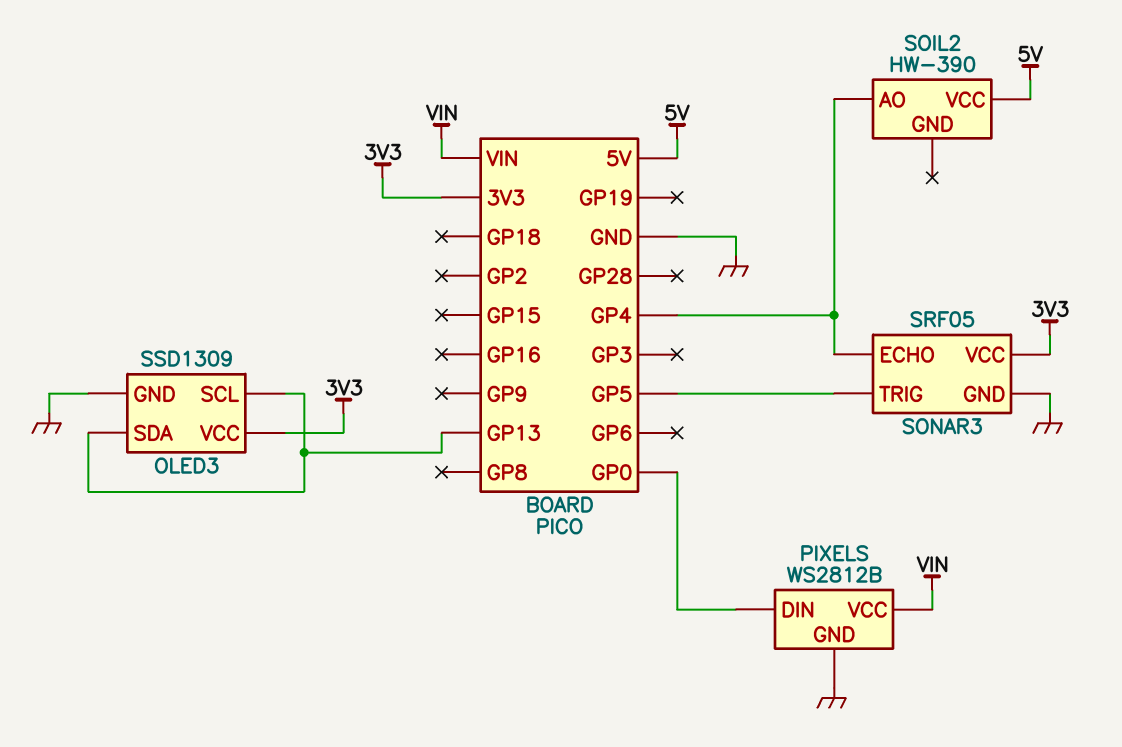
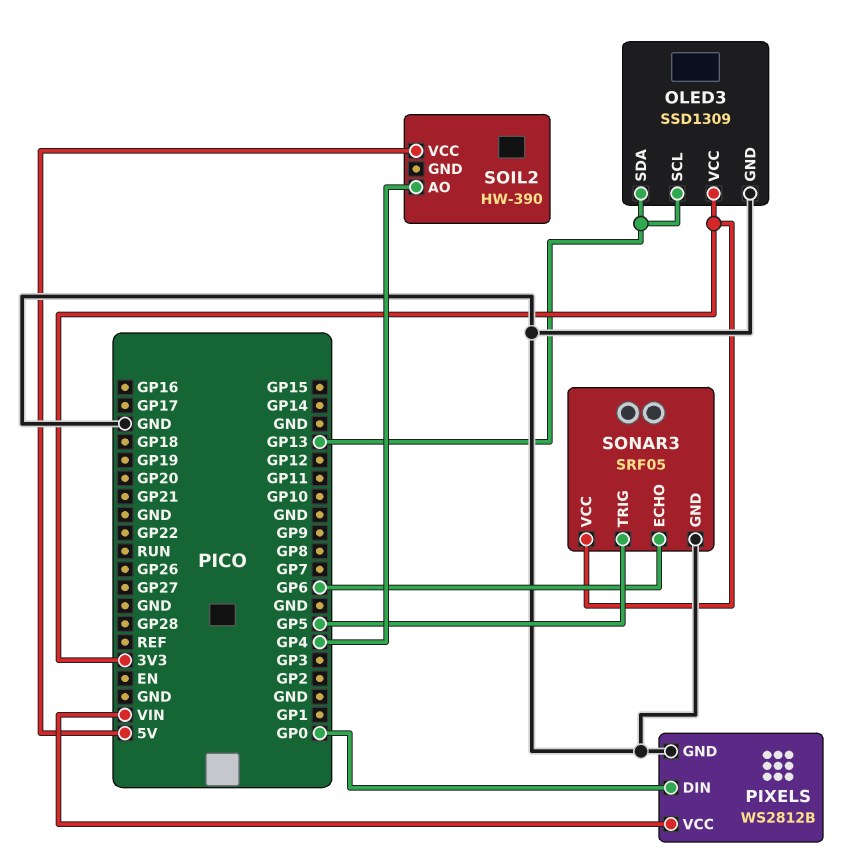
SONAR3 pin ECHO: GP4 -> GP6

